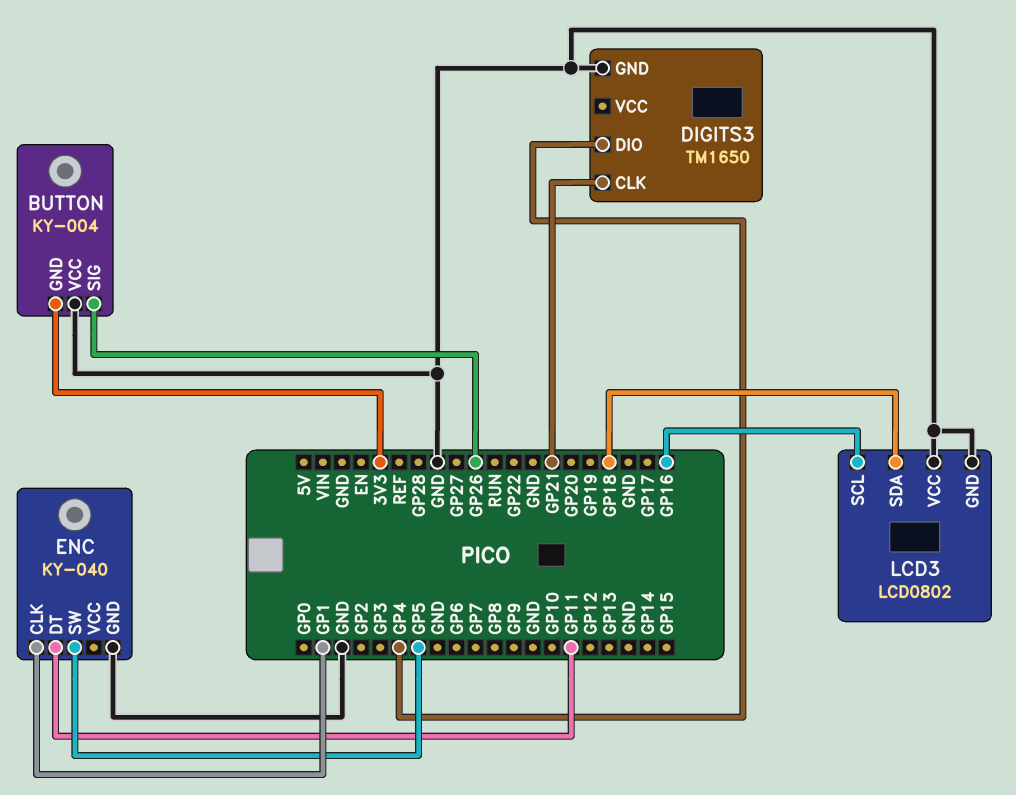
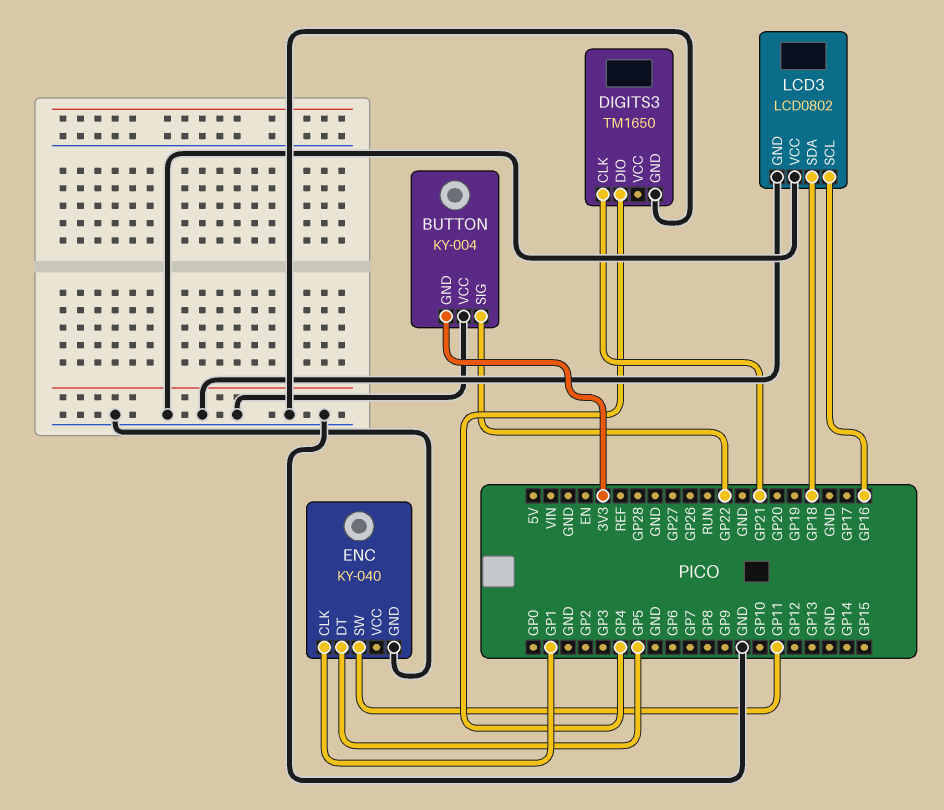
BUTTON pin SIG: GP26 -> GP22
ENC pin DT: GP11 -> GP5
ENC pin SW: GP5 -> GP11

